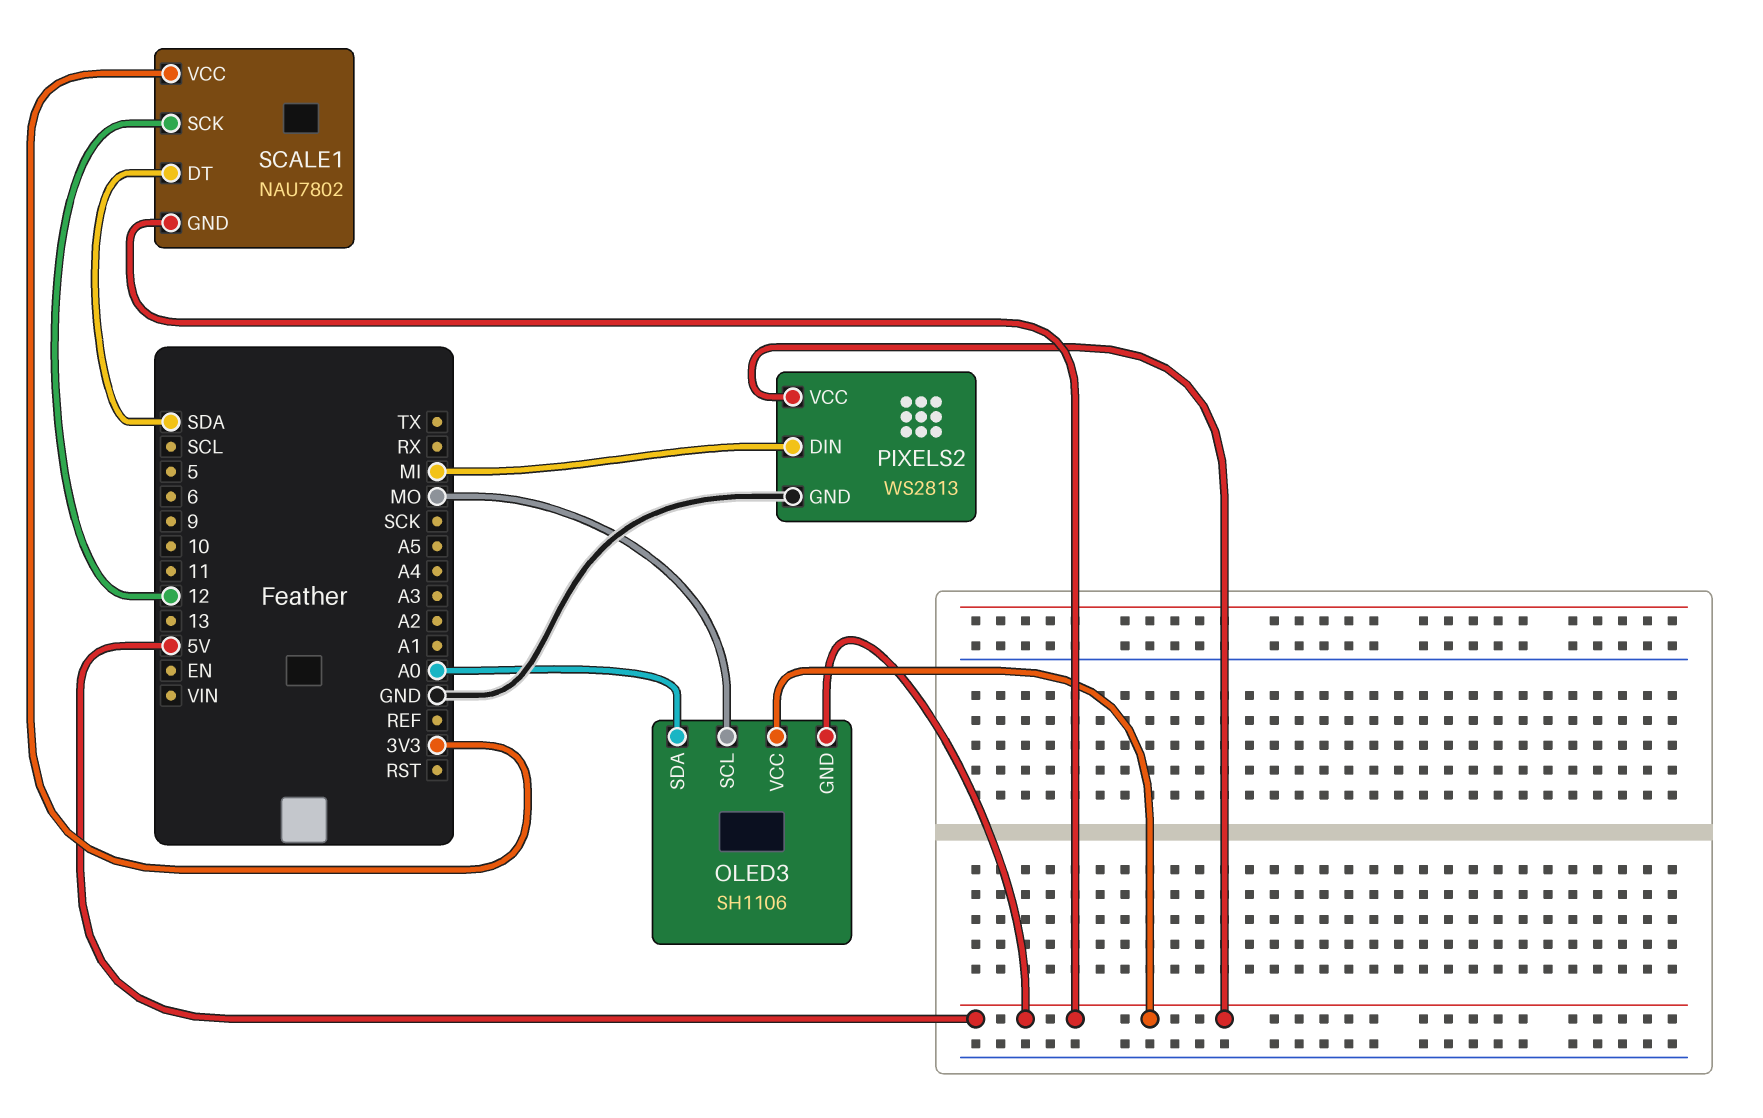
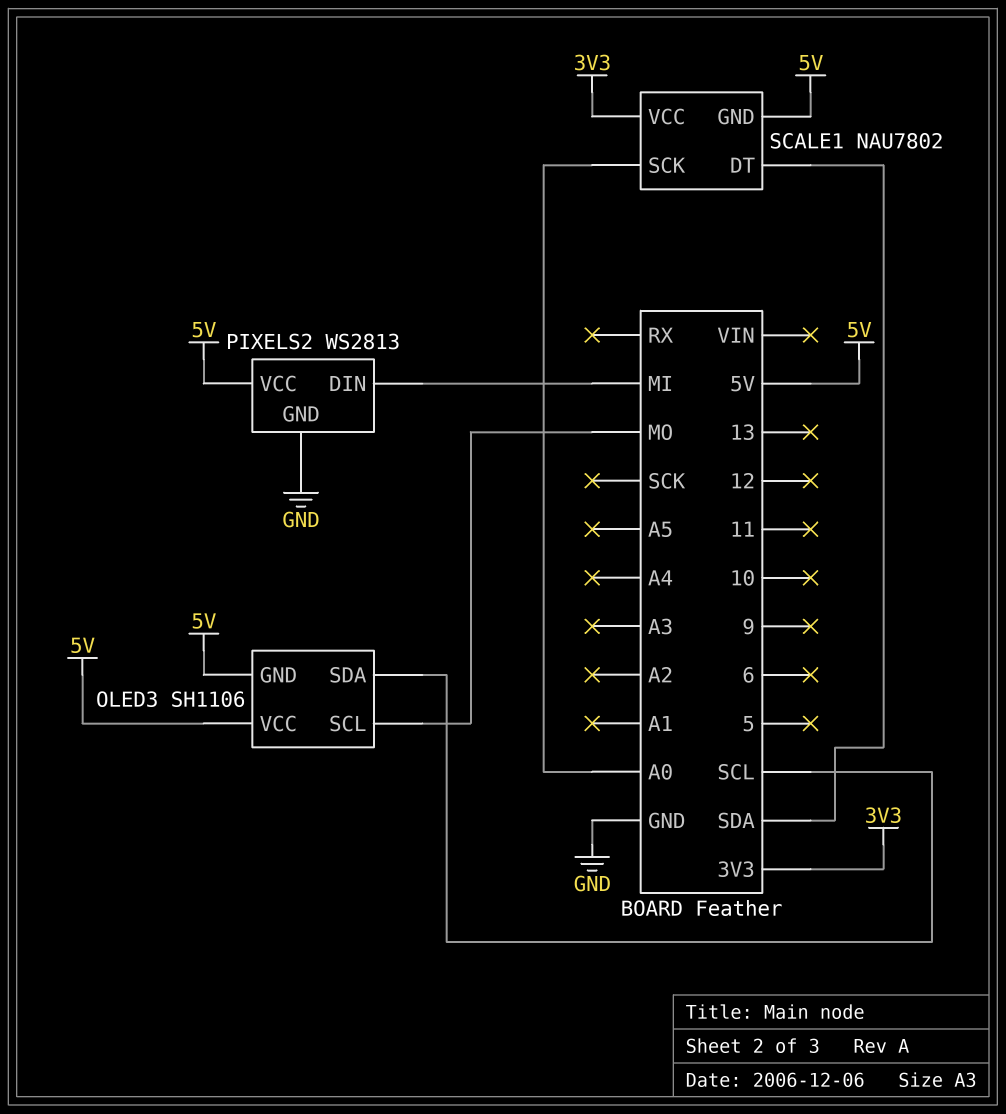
OLED3 pin SDA: A0 -> SCL
SCALE1 pin SCK: 12 -> A0

